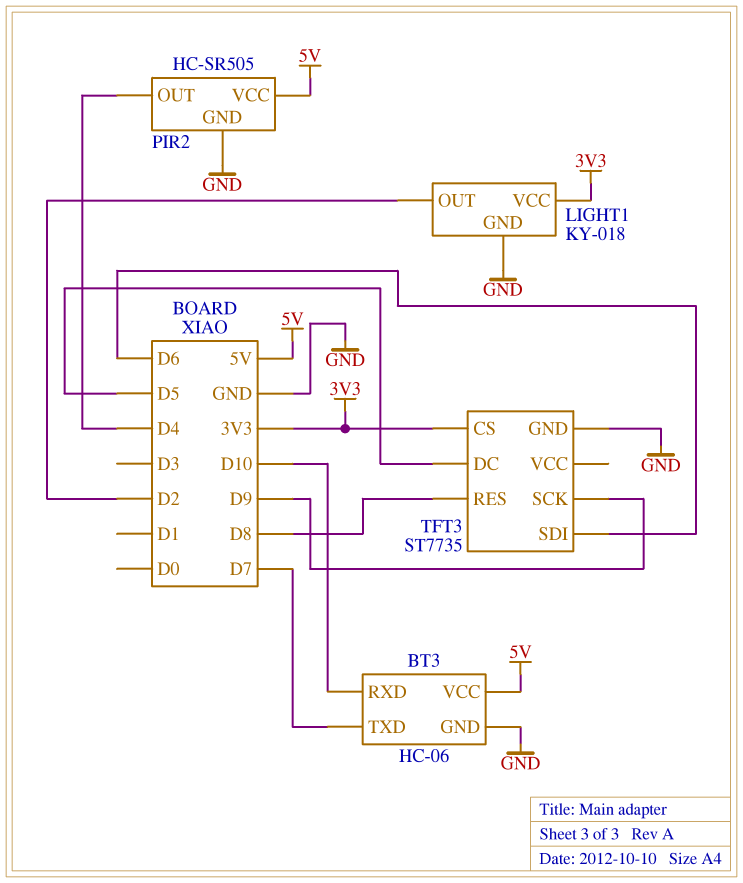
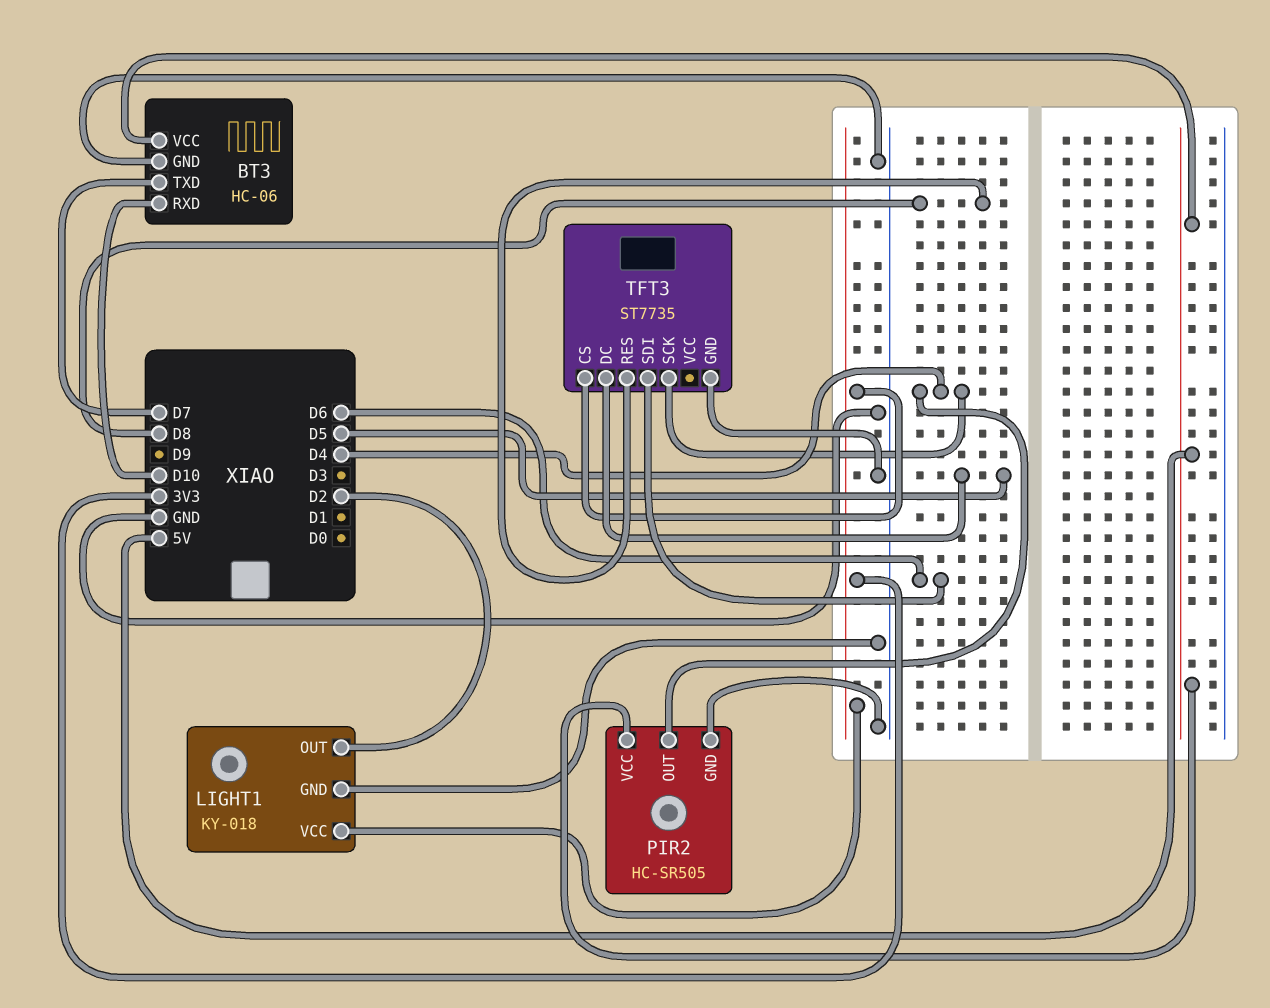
TFT3 pin SCK: D9 -> D4

